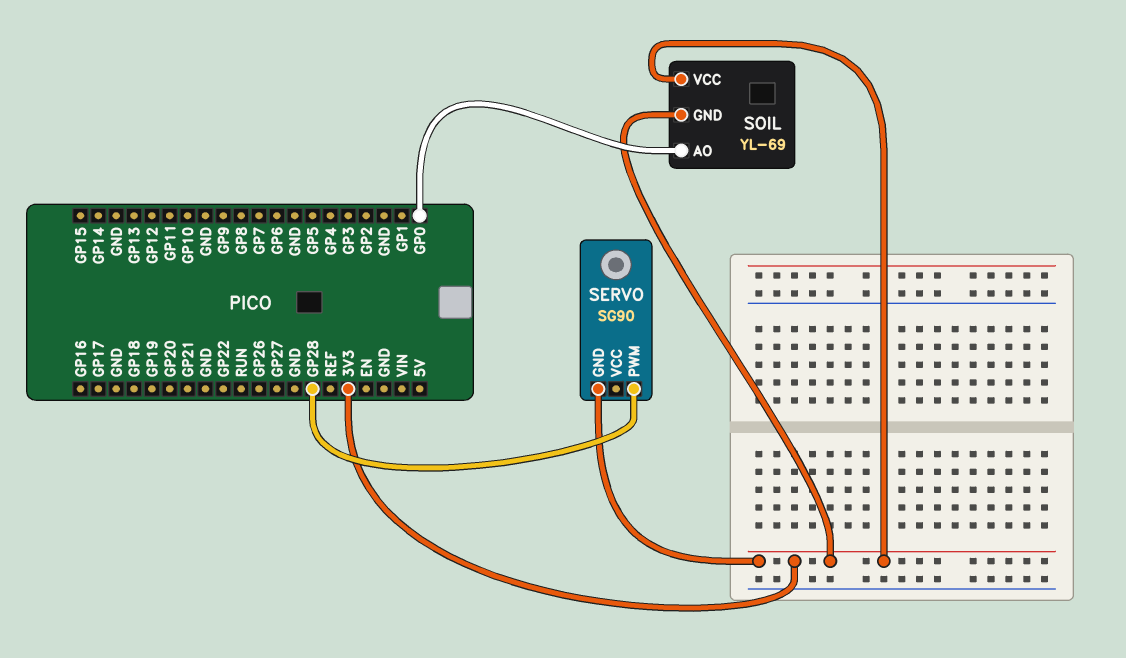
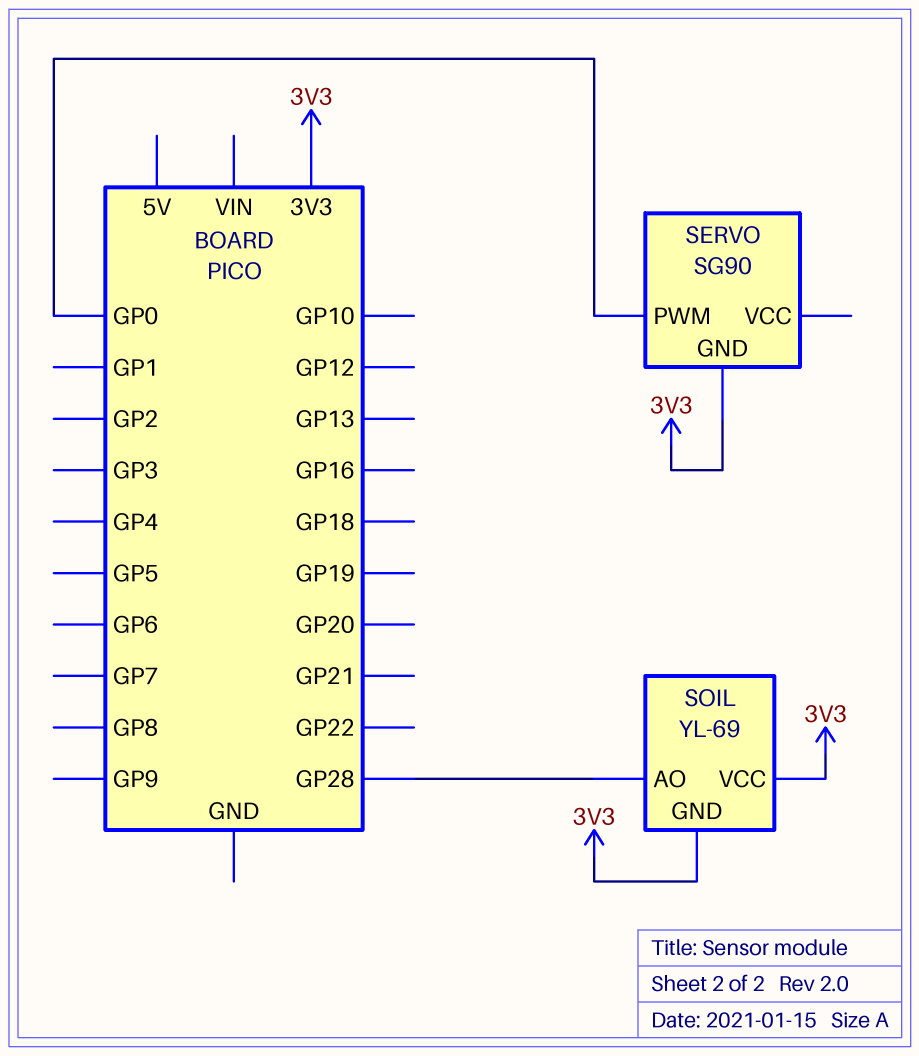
SERVO pin PWM: GP28 -> GP0
SOIL pin AO: GP0 -> GP28

